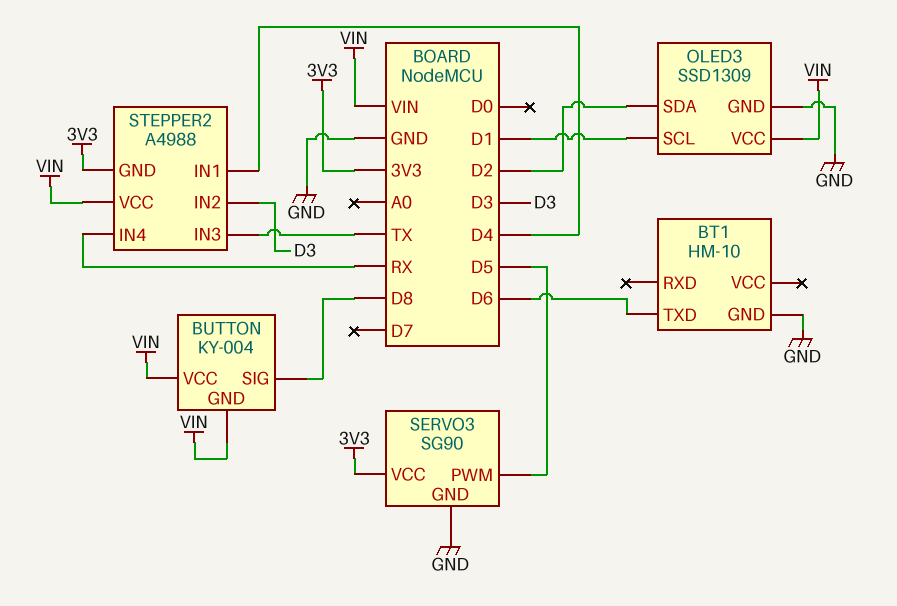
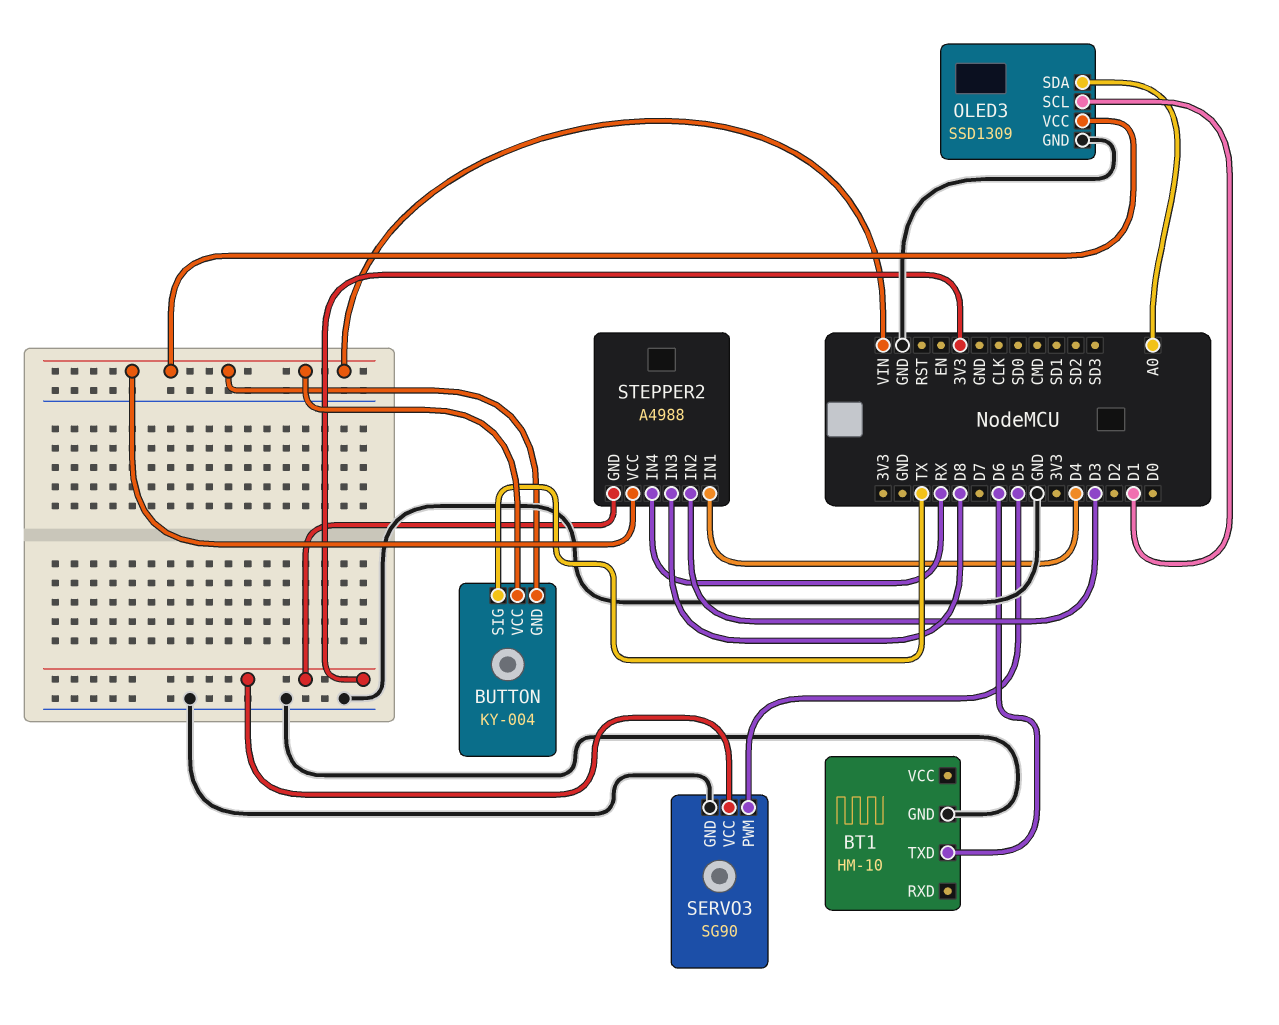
BUTTON pin SIG: D8 -> TX
OLED3 pin SDA: D2 -> A0
STEPPER2 pin IN3: TX -> D8

